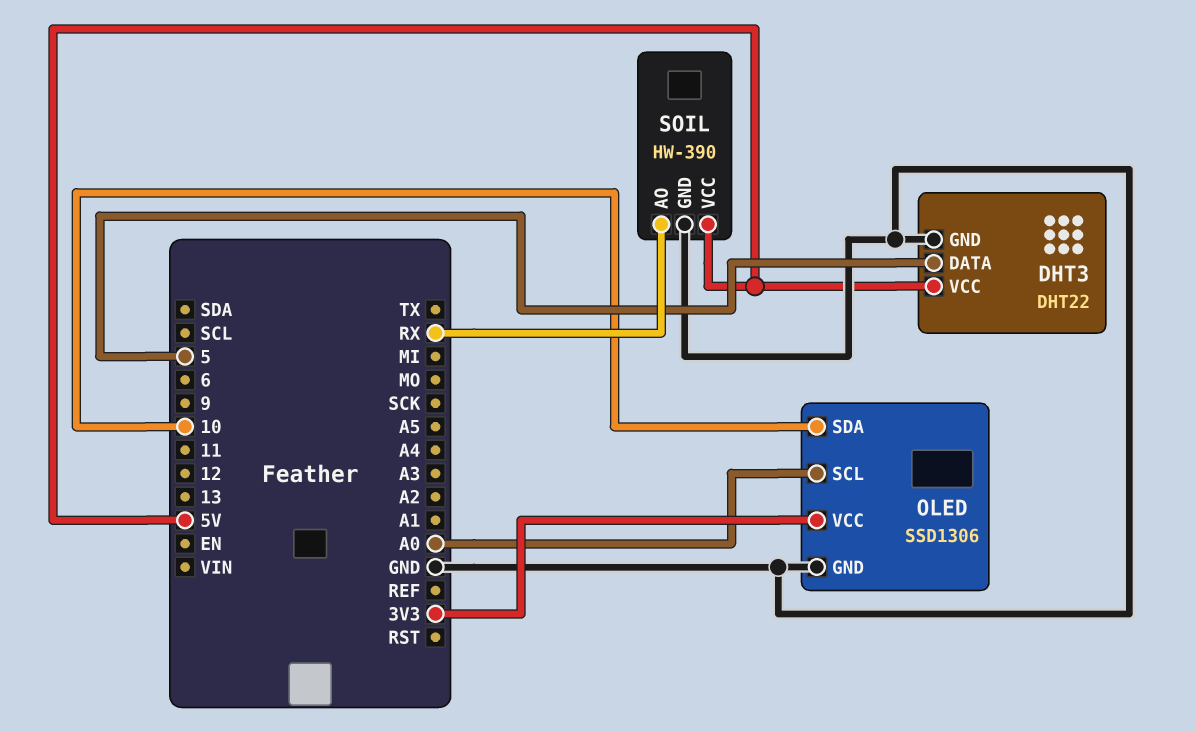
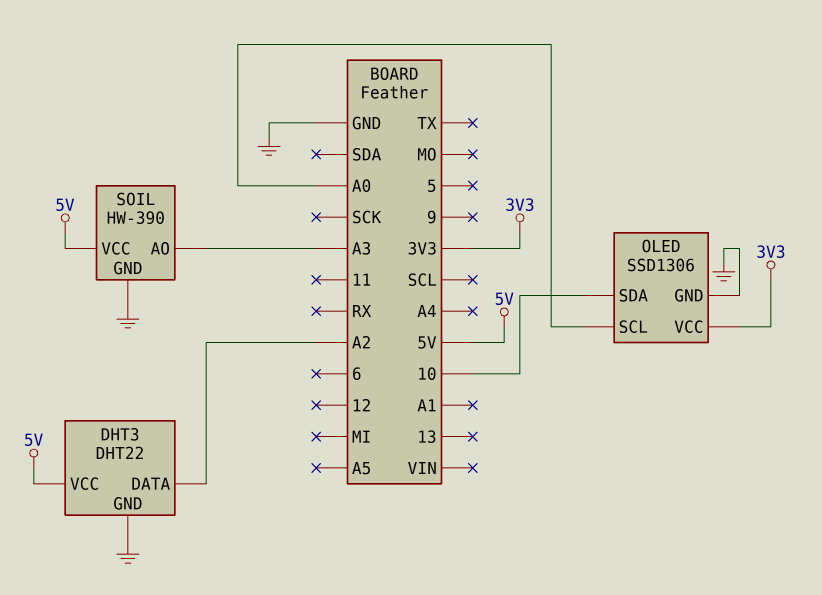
DHT3 pin DATA: 5 -> A2
SOIL pin AO: RX -> A3

